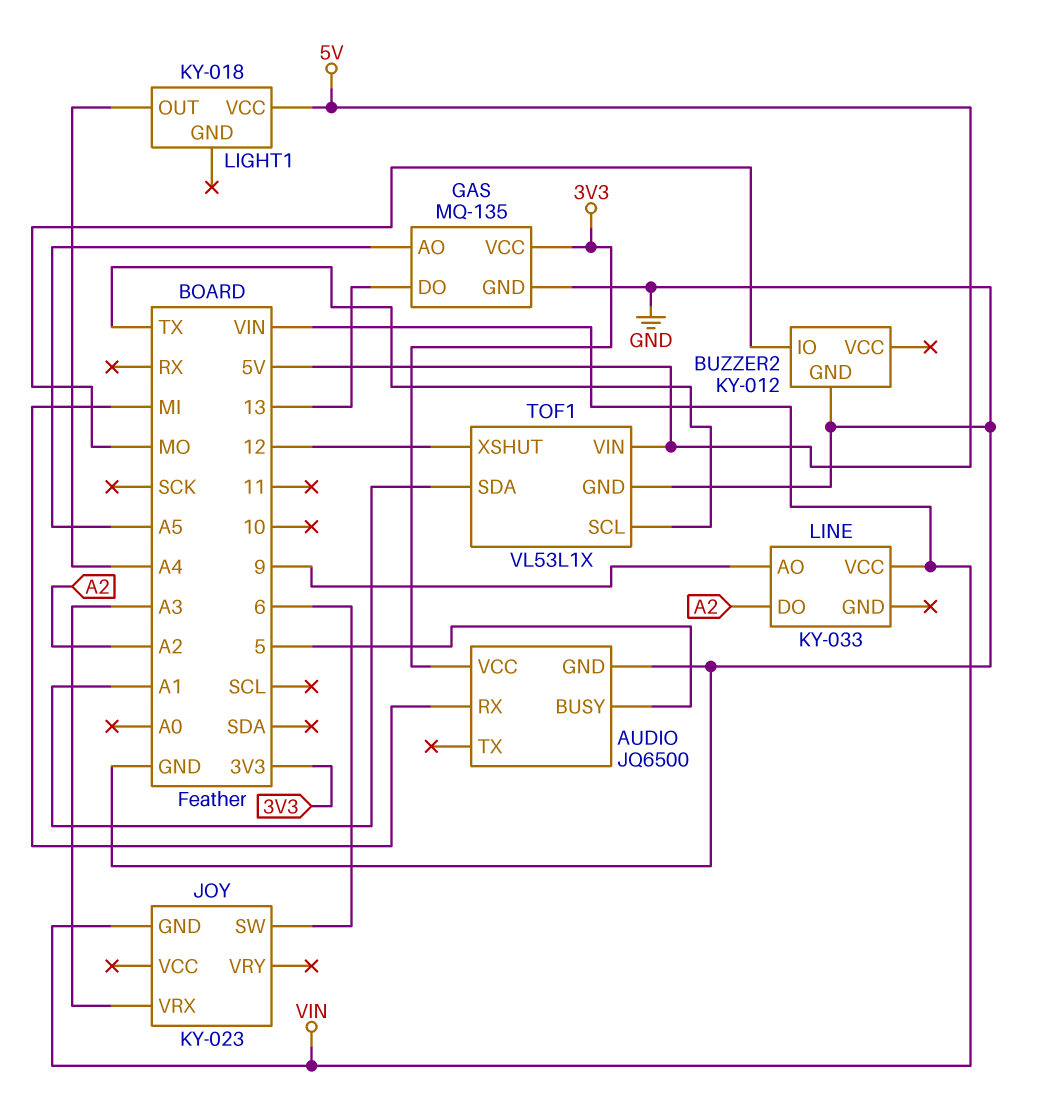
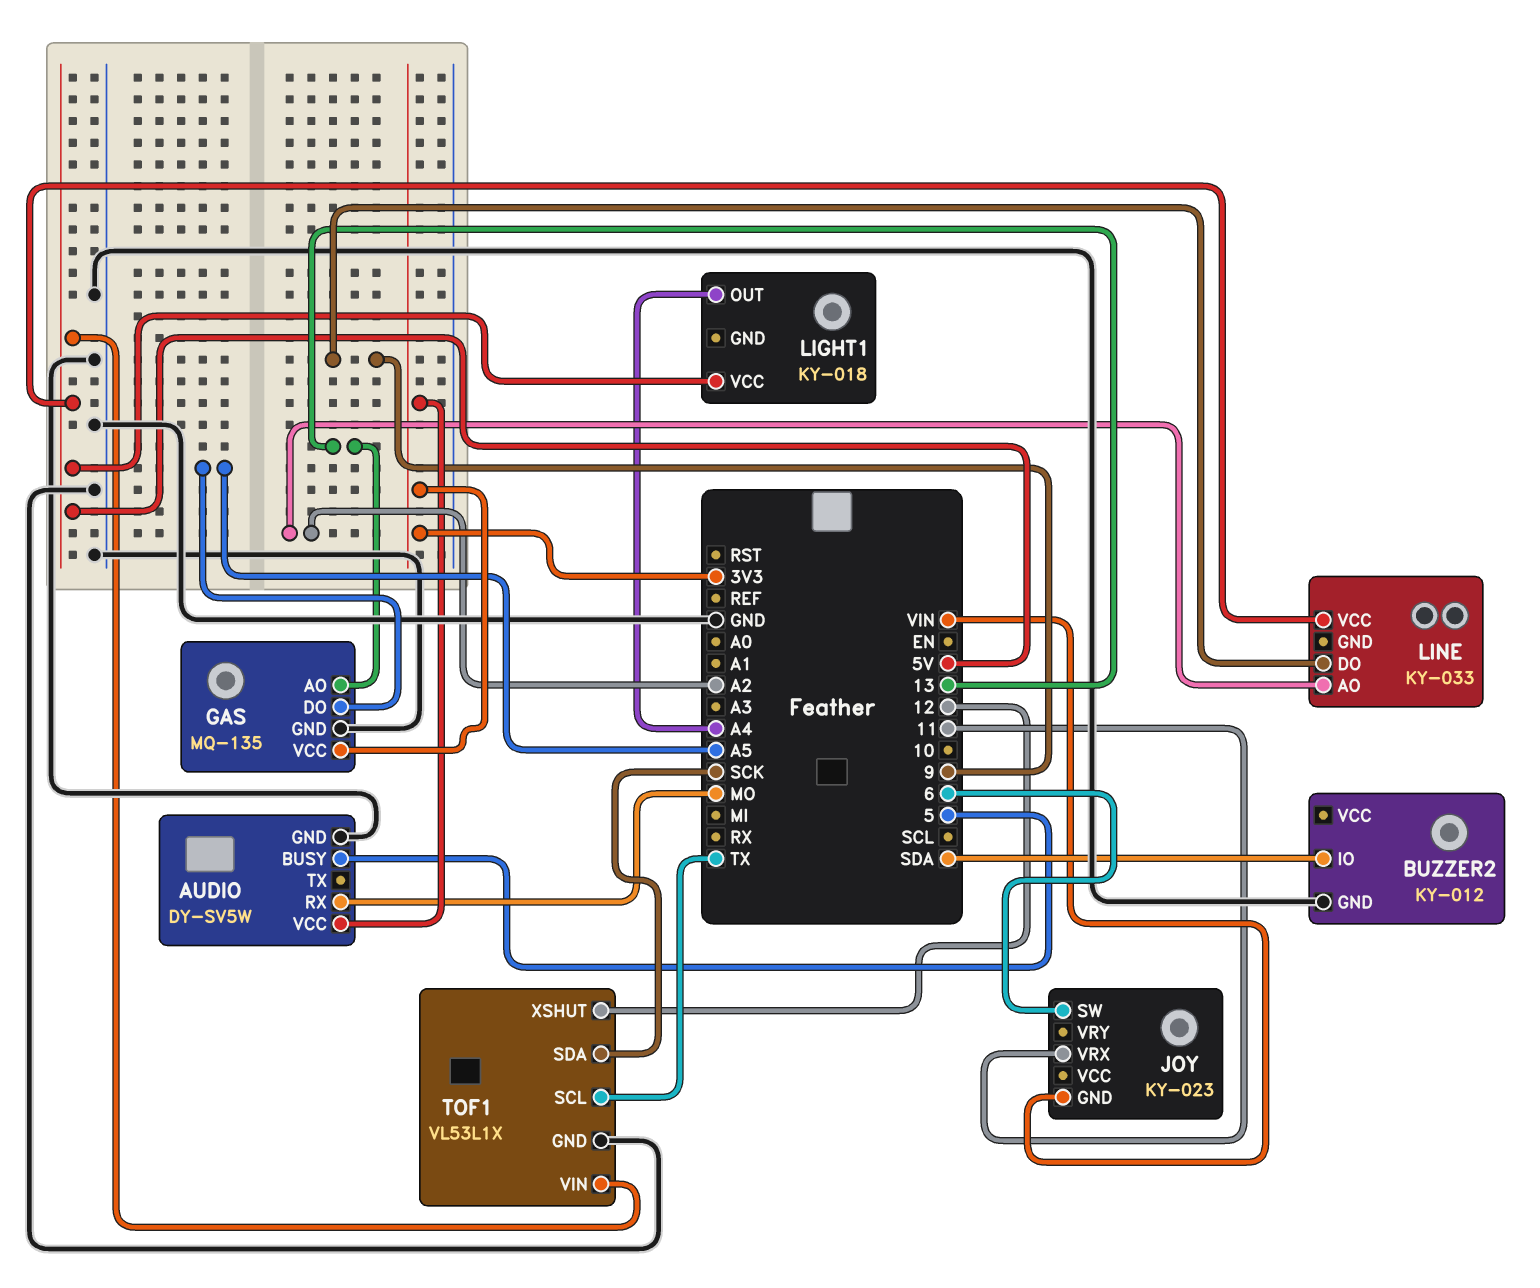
AUDIO: JQ6500 -> DY-SV5W
AUDIO pin RX: MI -> MO
BUZZER2 pin IO: MO -> SDA
GAS pin AO: A5 -> 13
GAS pin DO: 13 -> A5
JOY pin VRX: A3 -> 11
LINE pin AO: 9 -> A2
LINE pin DO: A2 -> 9
LINE pin VCC: VIN -> 5V
TOF1 pin SDA: A1 -> SCK

